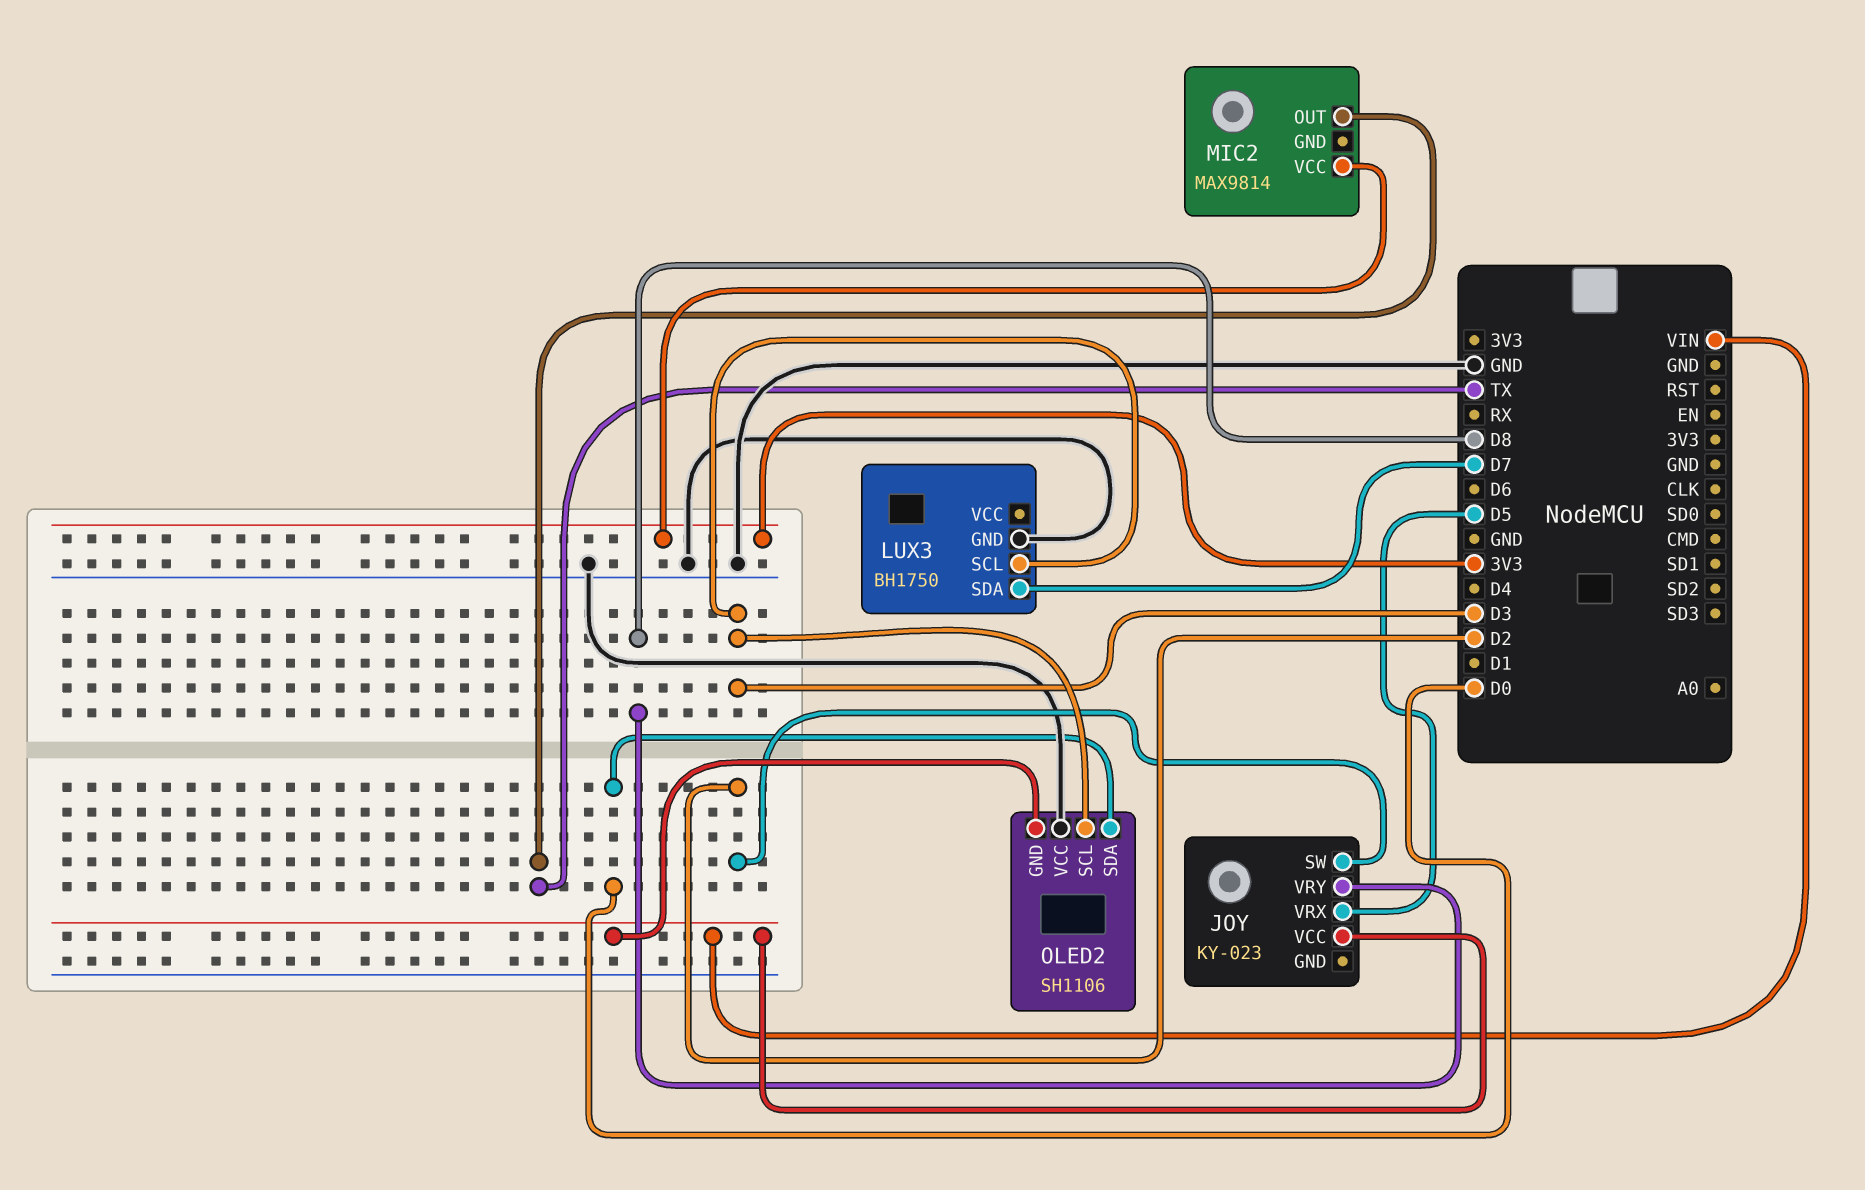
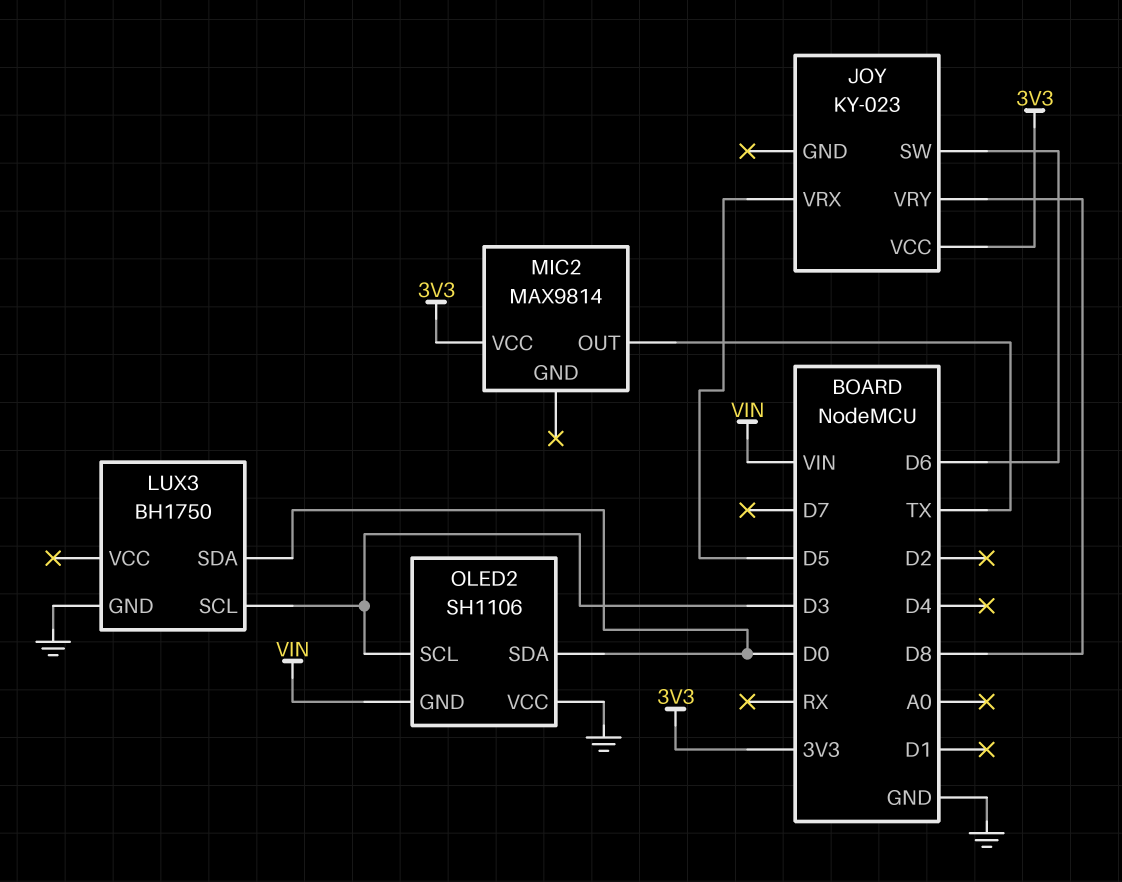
JOY pin SW: D2 -> D6
JOY pin VCC: VIN -> 3V3
LUX3 pin SDA: D7 -> D0

